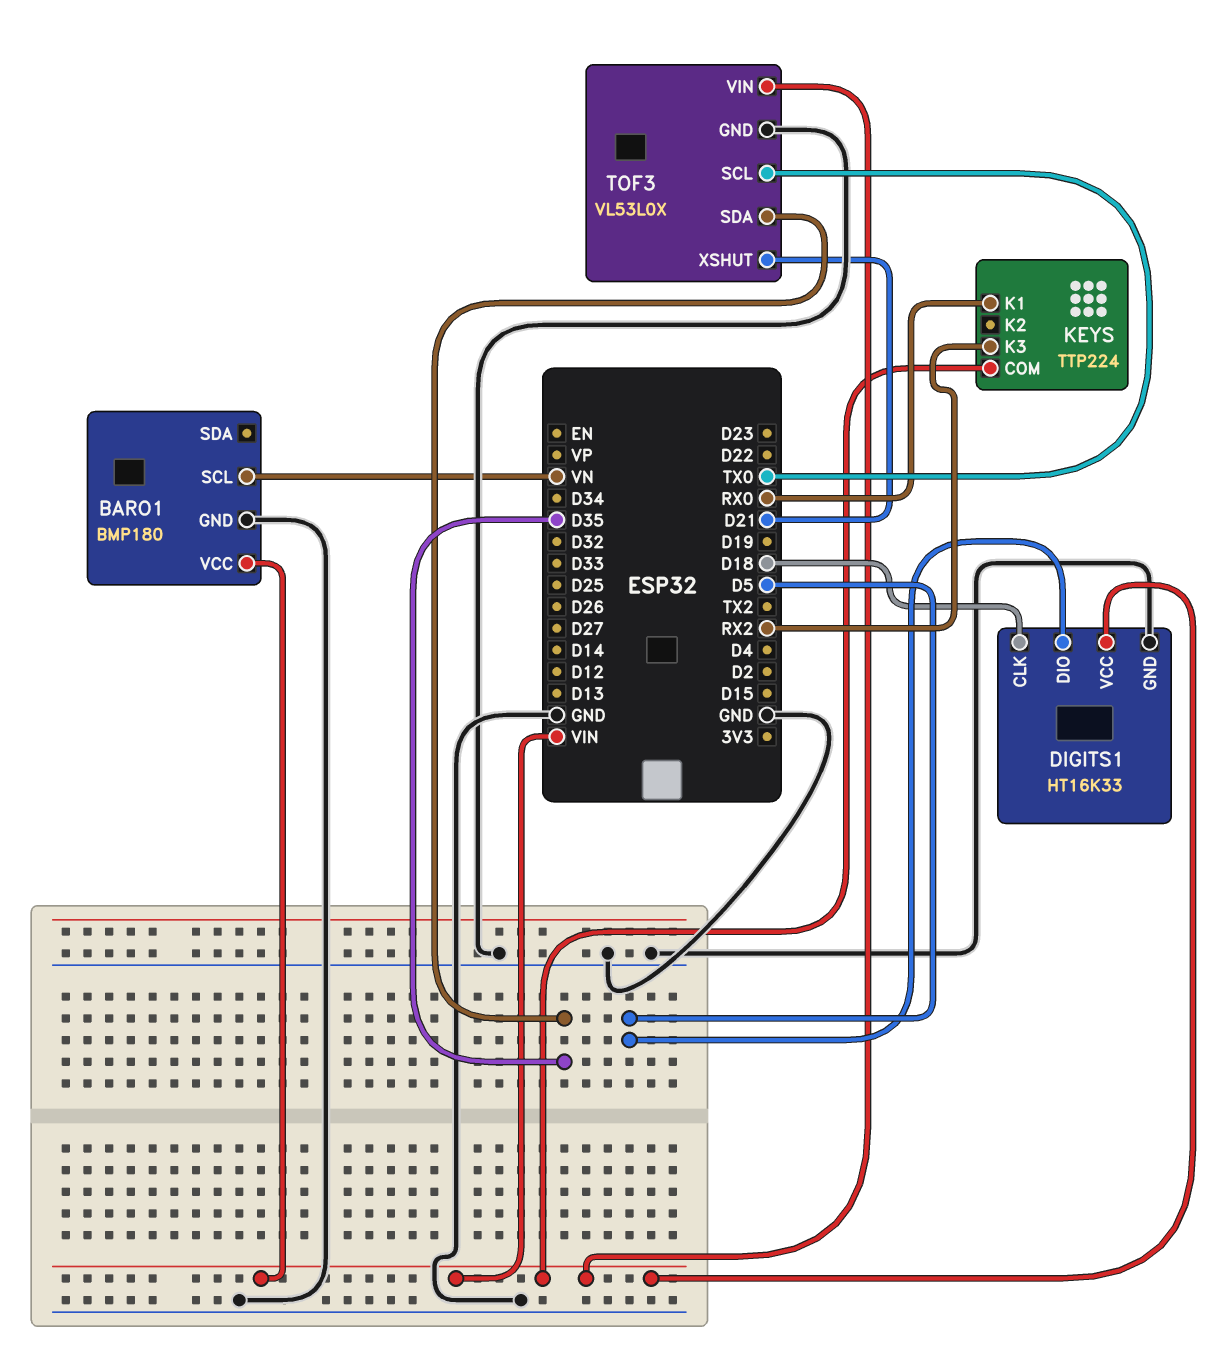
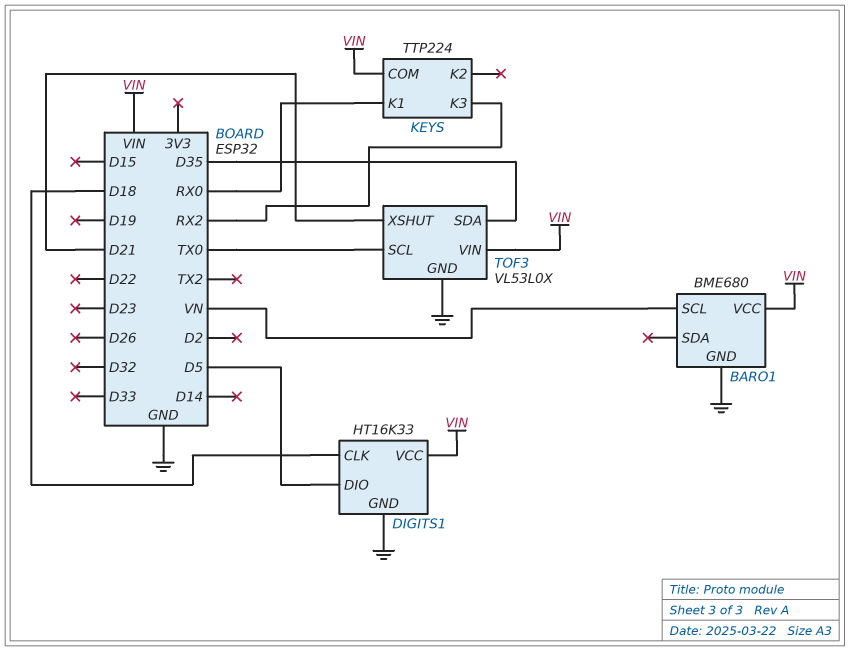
BARO1: BMP180 -> BME680

